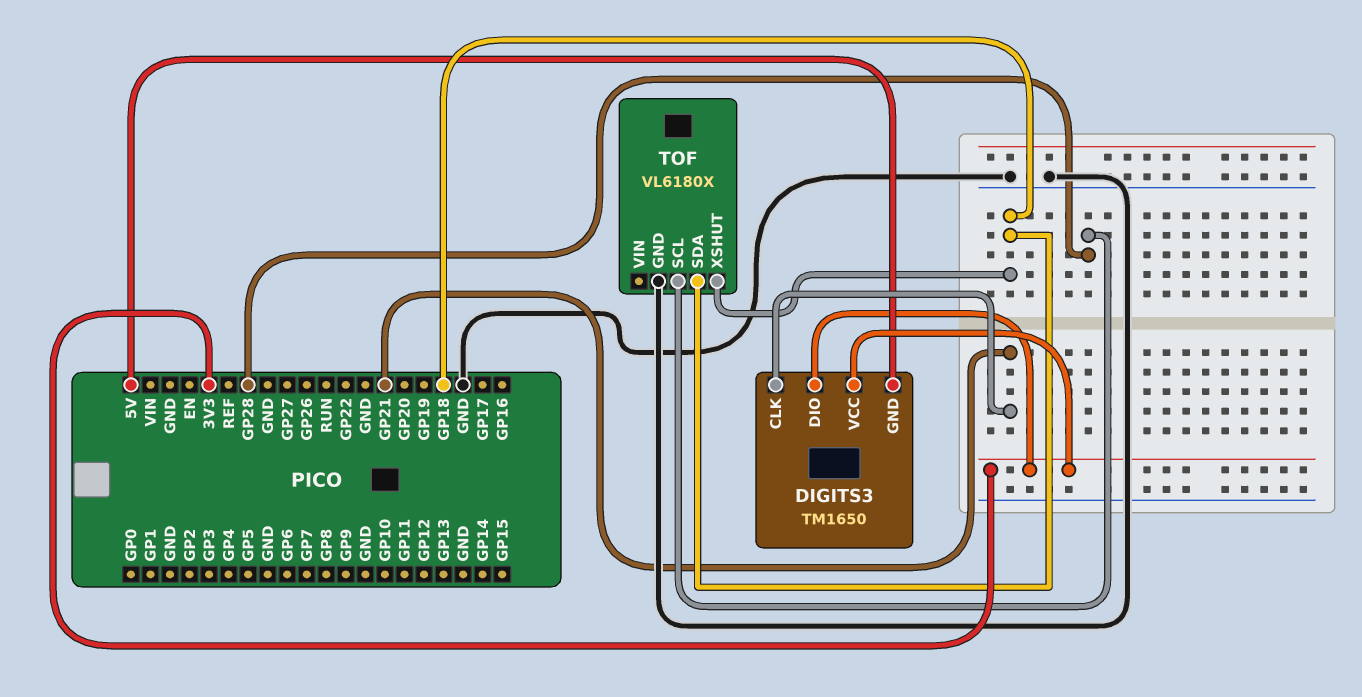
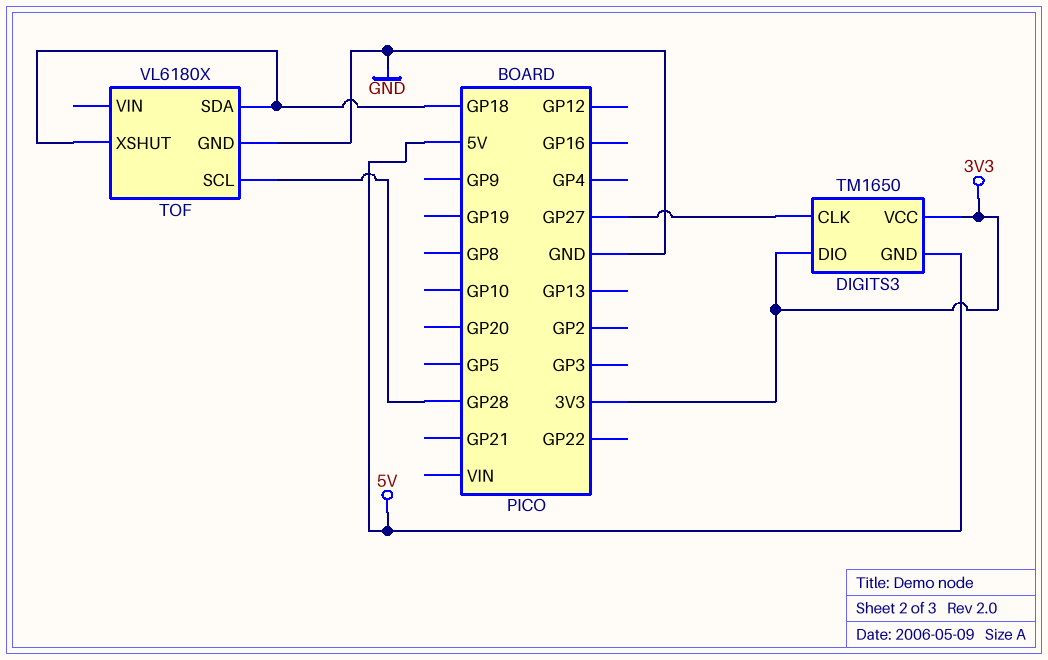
DIGITS3 pin CLK: GP21 -> GP27

